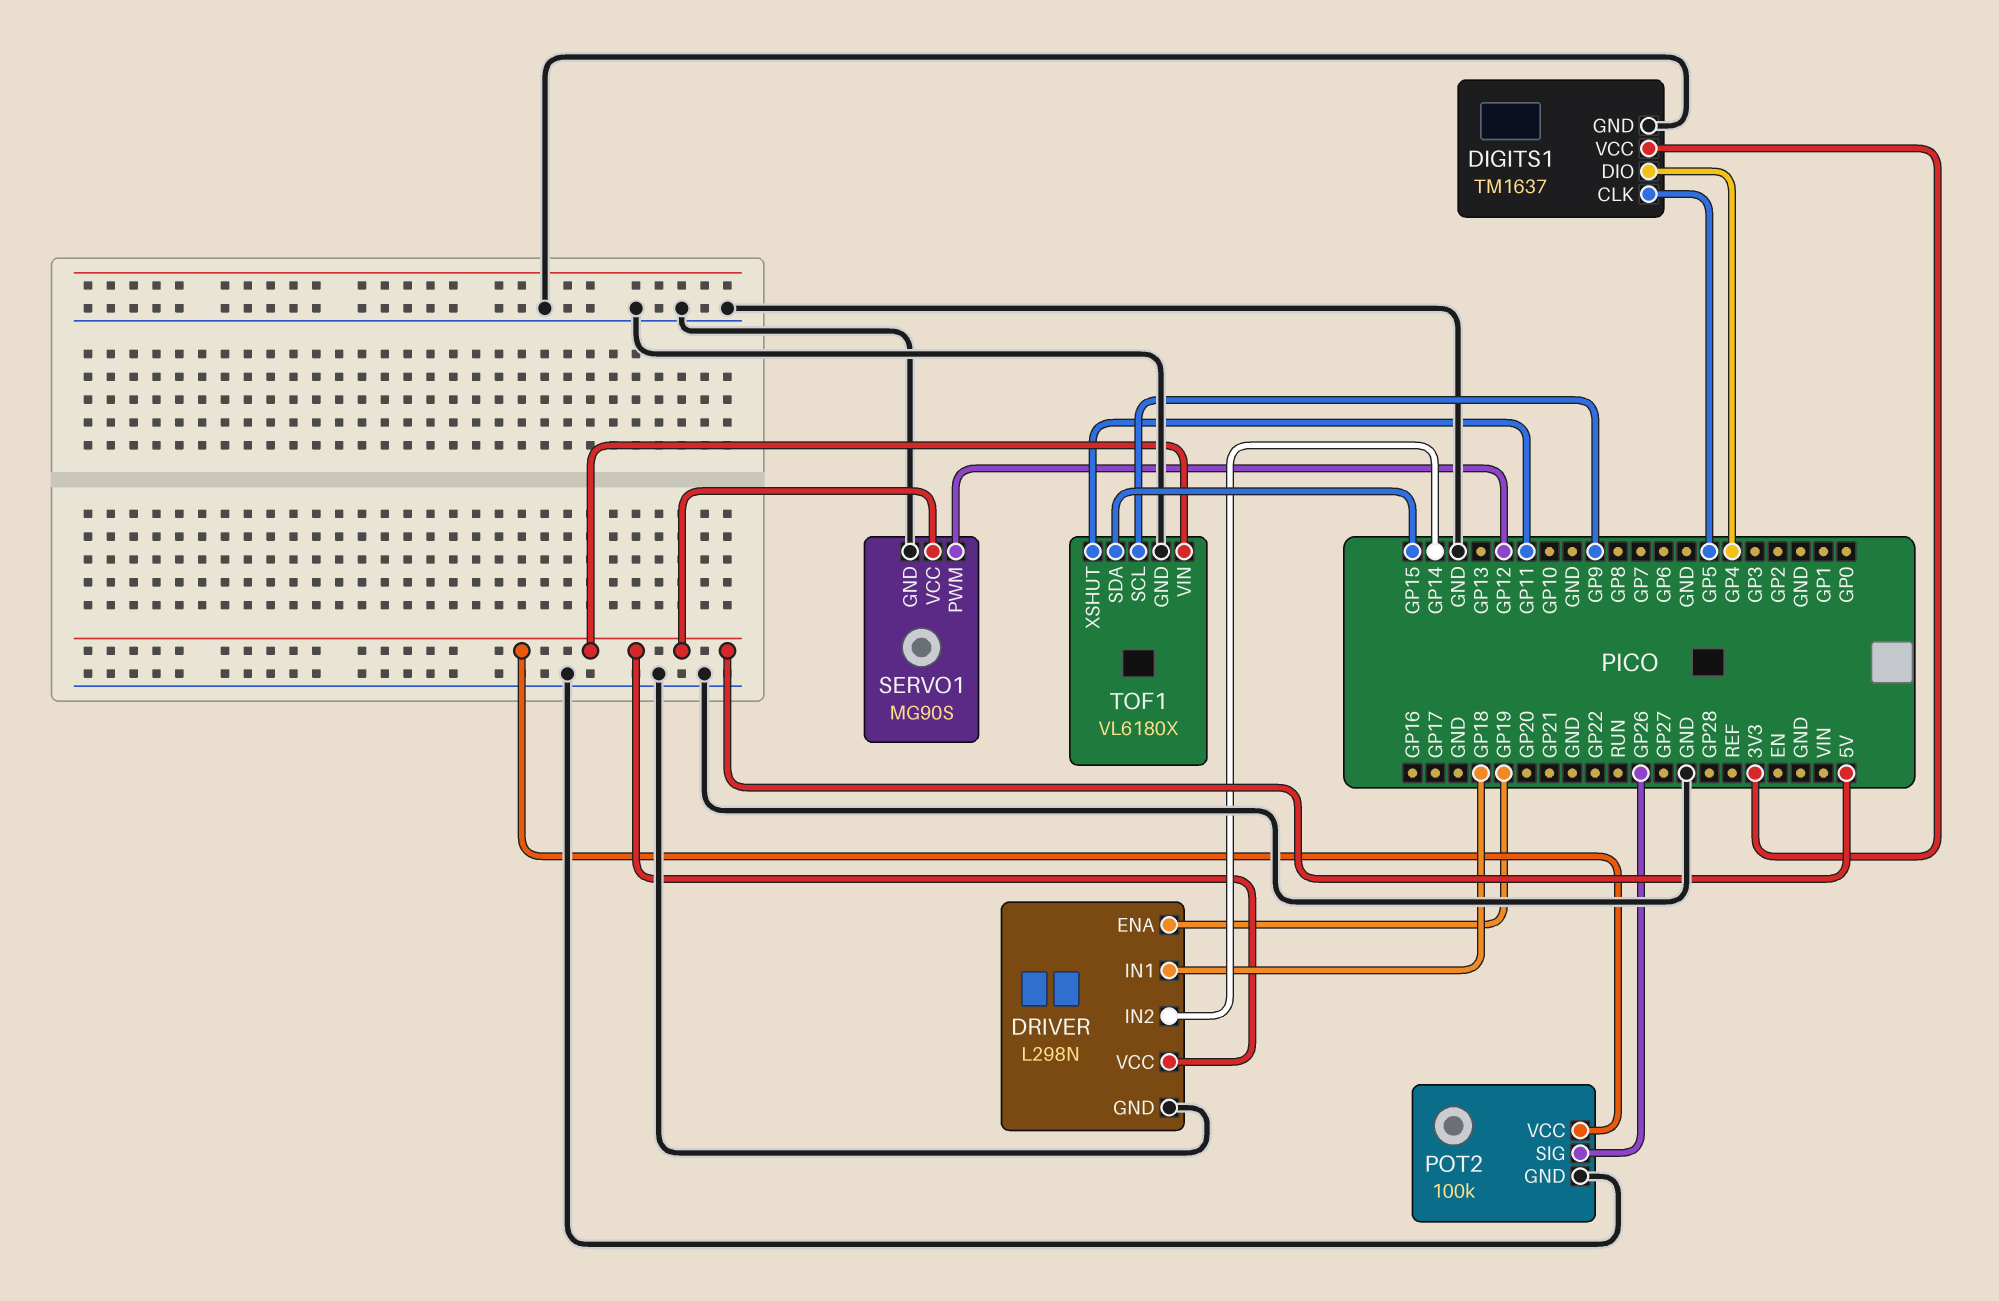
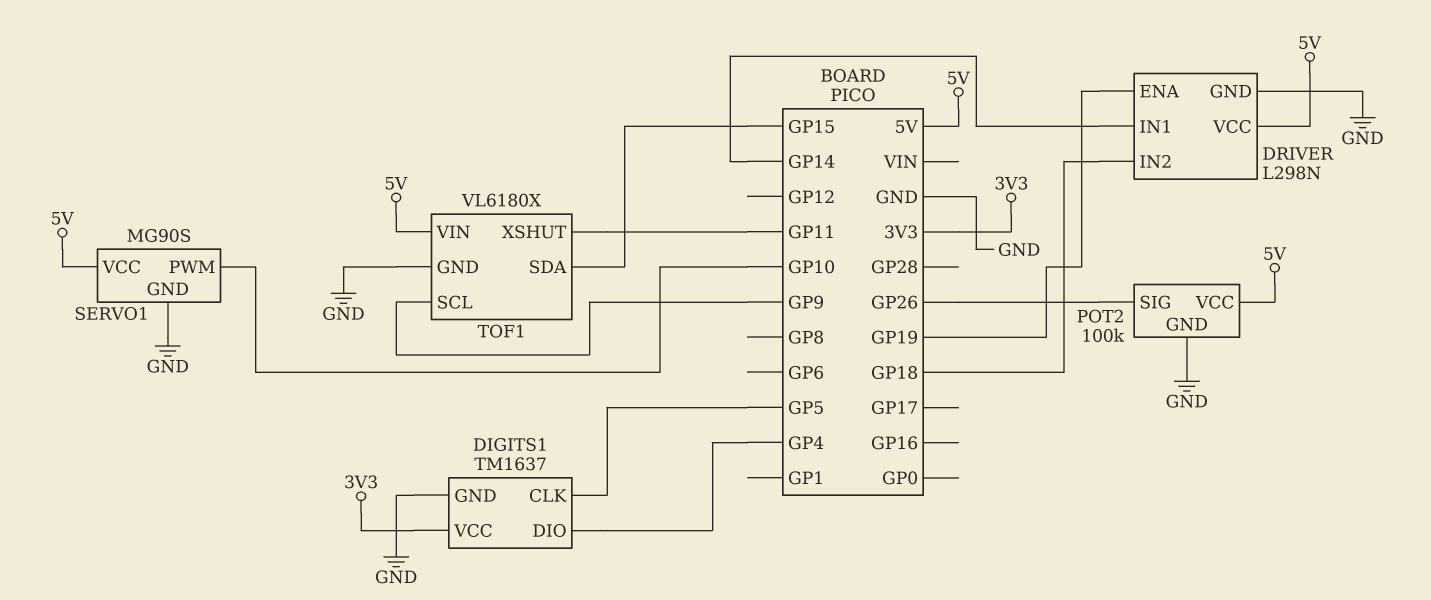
DRIVER pin IN1: GP18 -> GP14
DRIVER pin IN2: GP14 -> GP18
SERVO1 pin PWM: GP12 -> GP10

